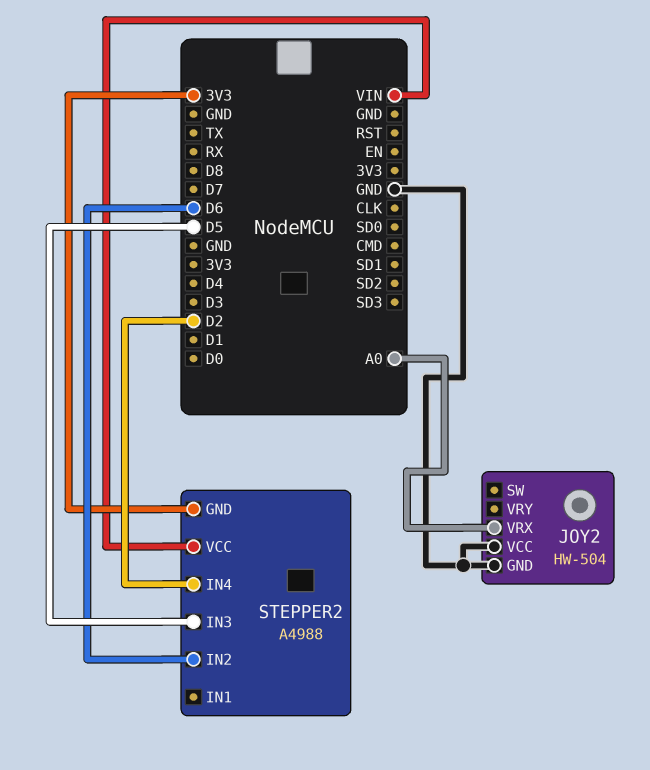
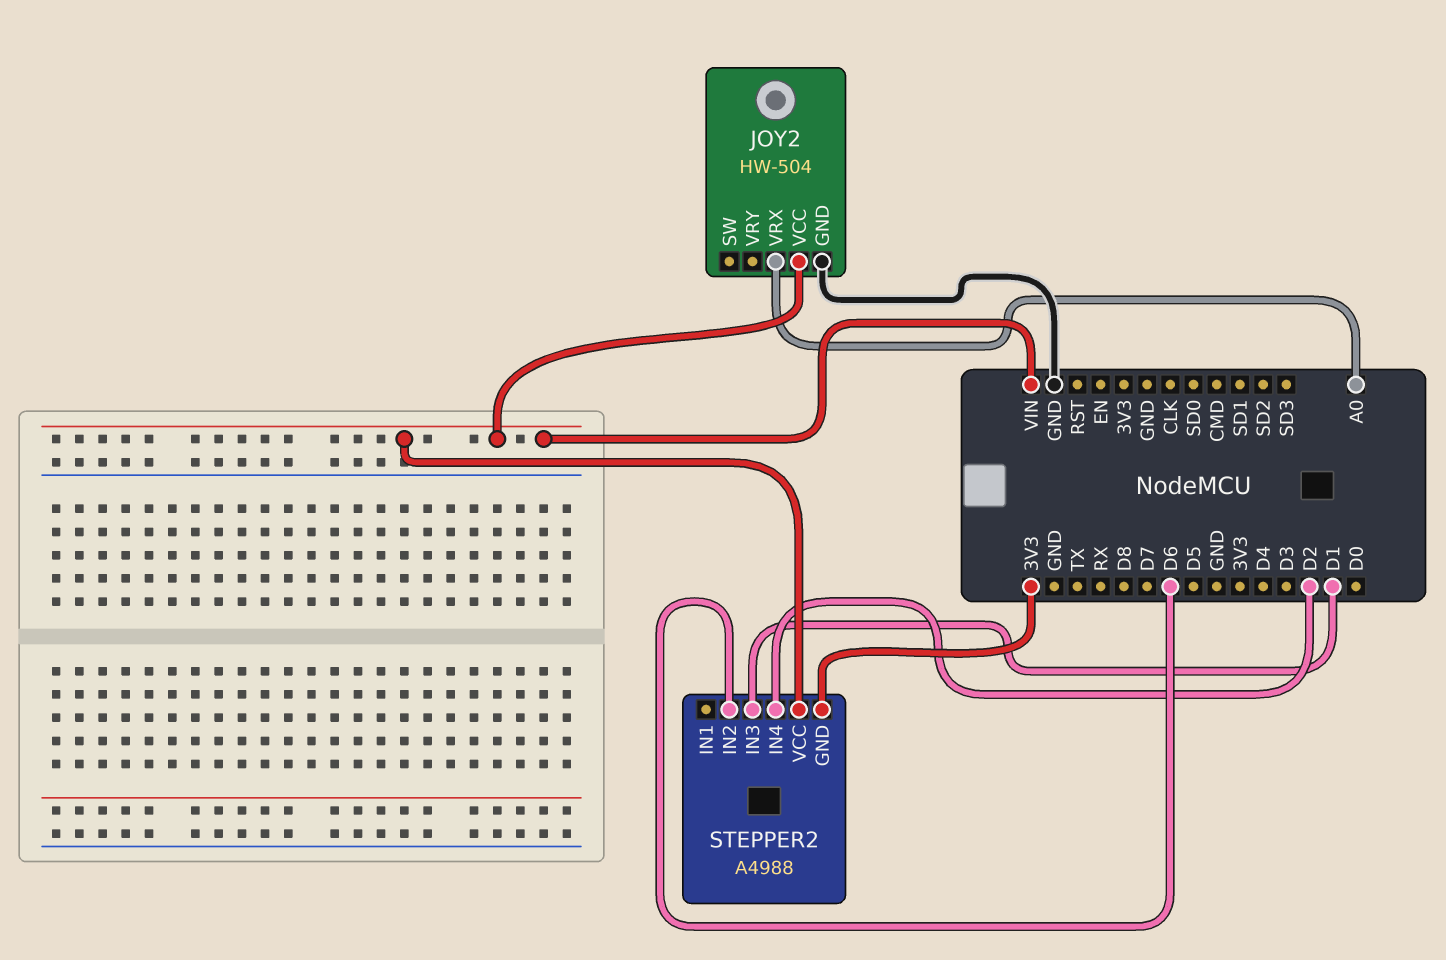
JOY2 pin VCC: GND -> VIN
STEPPER2 pin IN3: D5 -> D1

